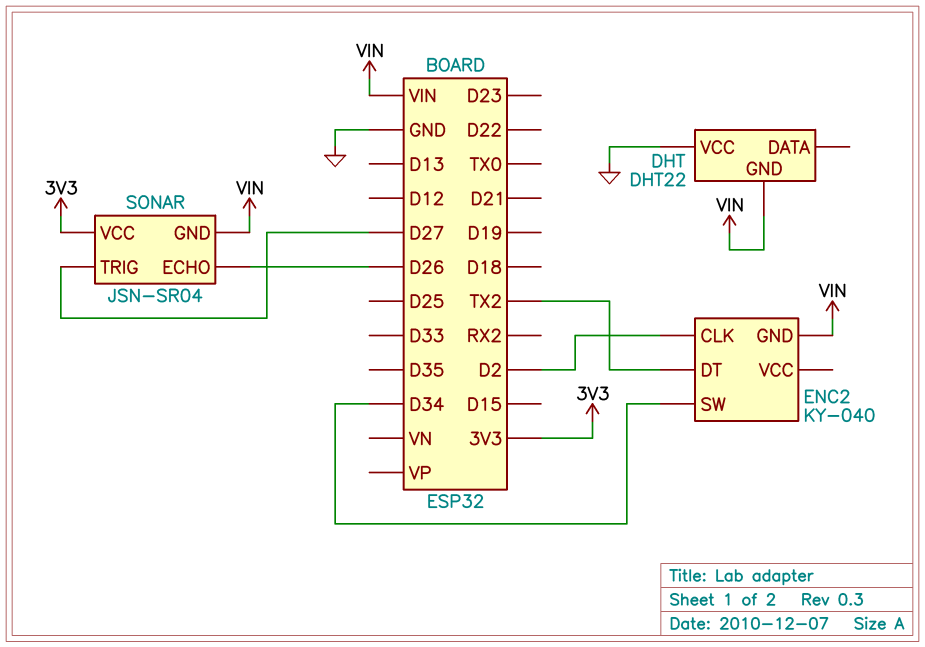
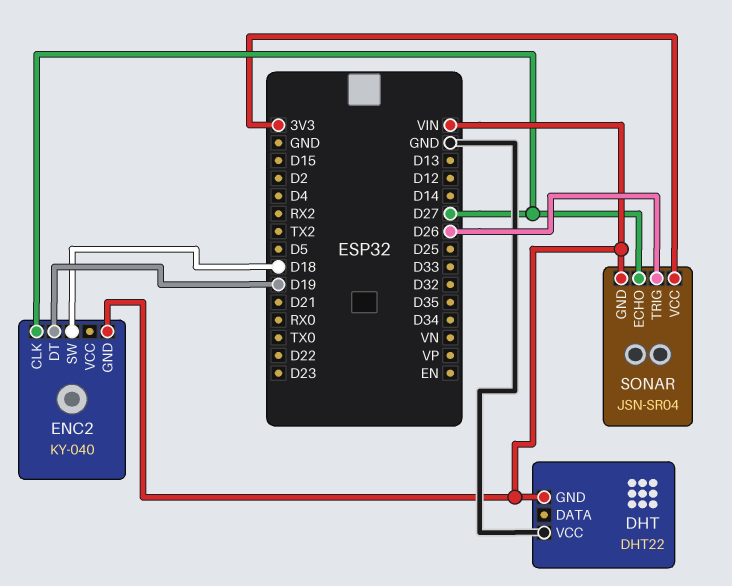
ENC2 pin CLK: D2 -> D27
ENC2 pin DT: TX2 -> D19
ENC2 pin SW: D34 -> D18
SONAR pin ECHO: D26 -> D27
SONAR pin TRIG: D27 -> D26

